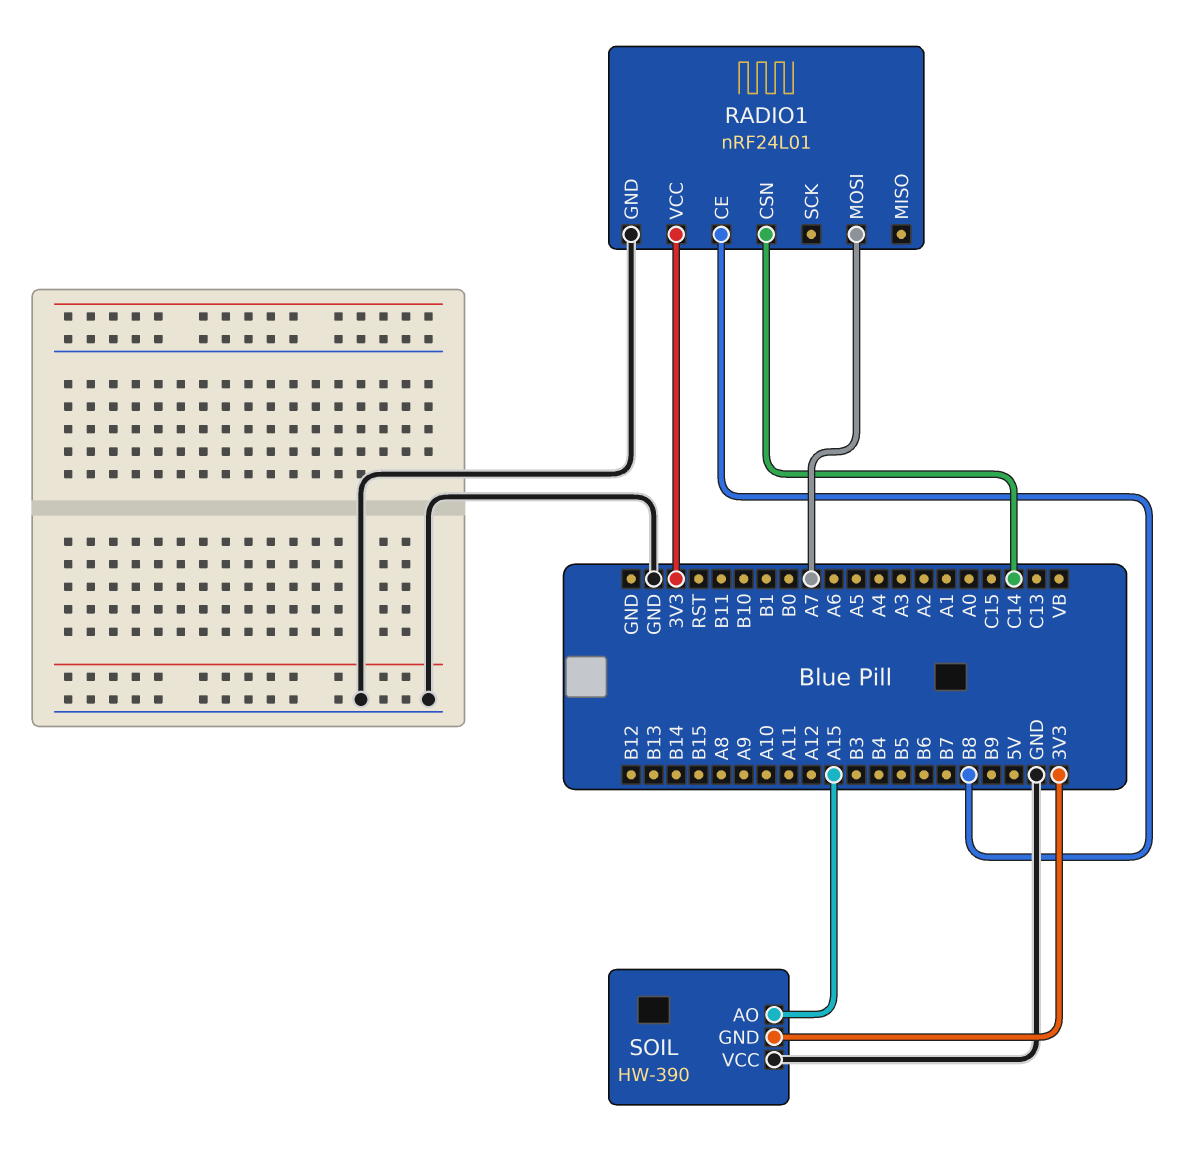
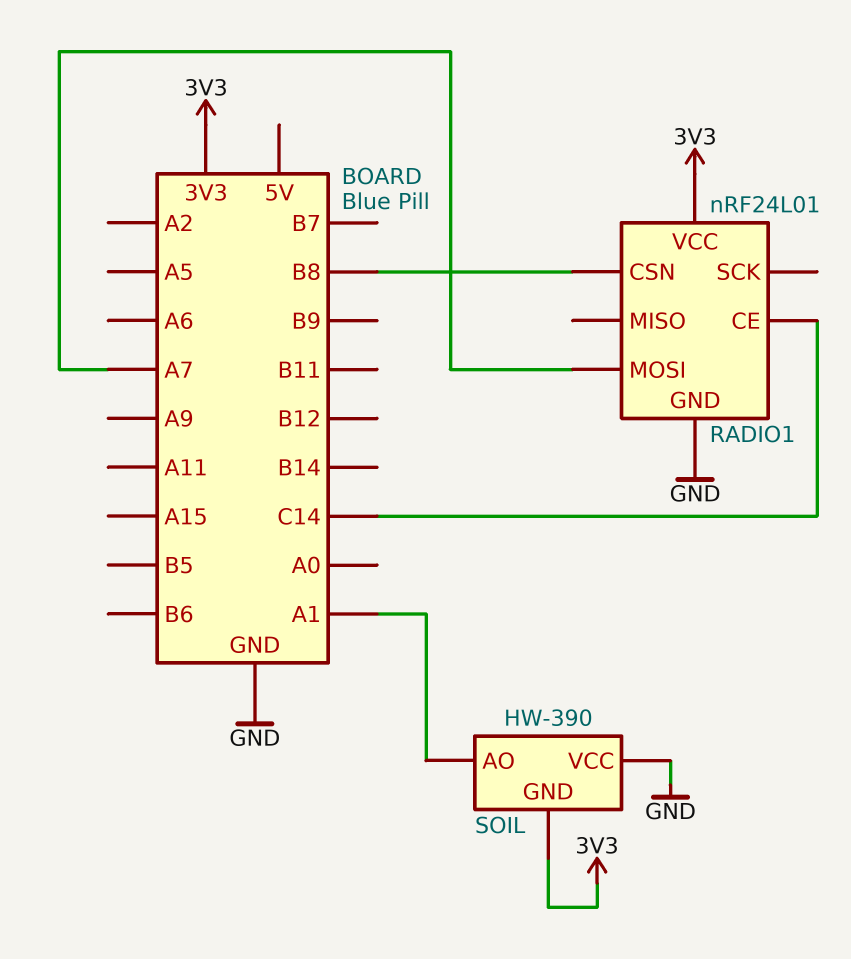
RADIO1 pin CE: B8 -> C14
RADIO1 pin CSN: C14 -> B8
SOIL pin AO: A15 -> A1

